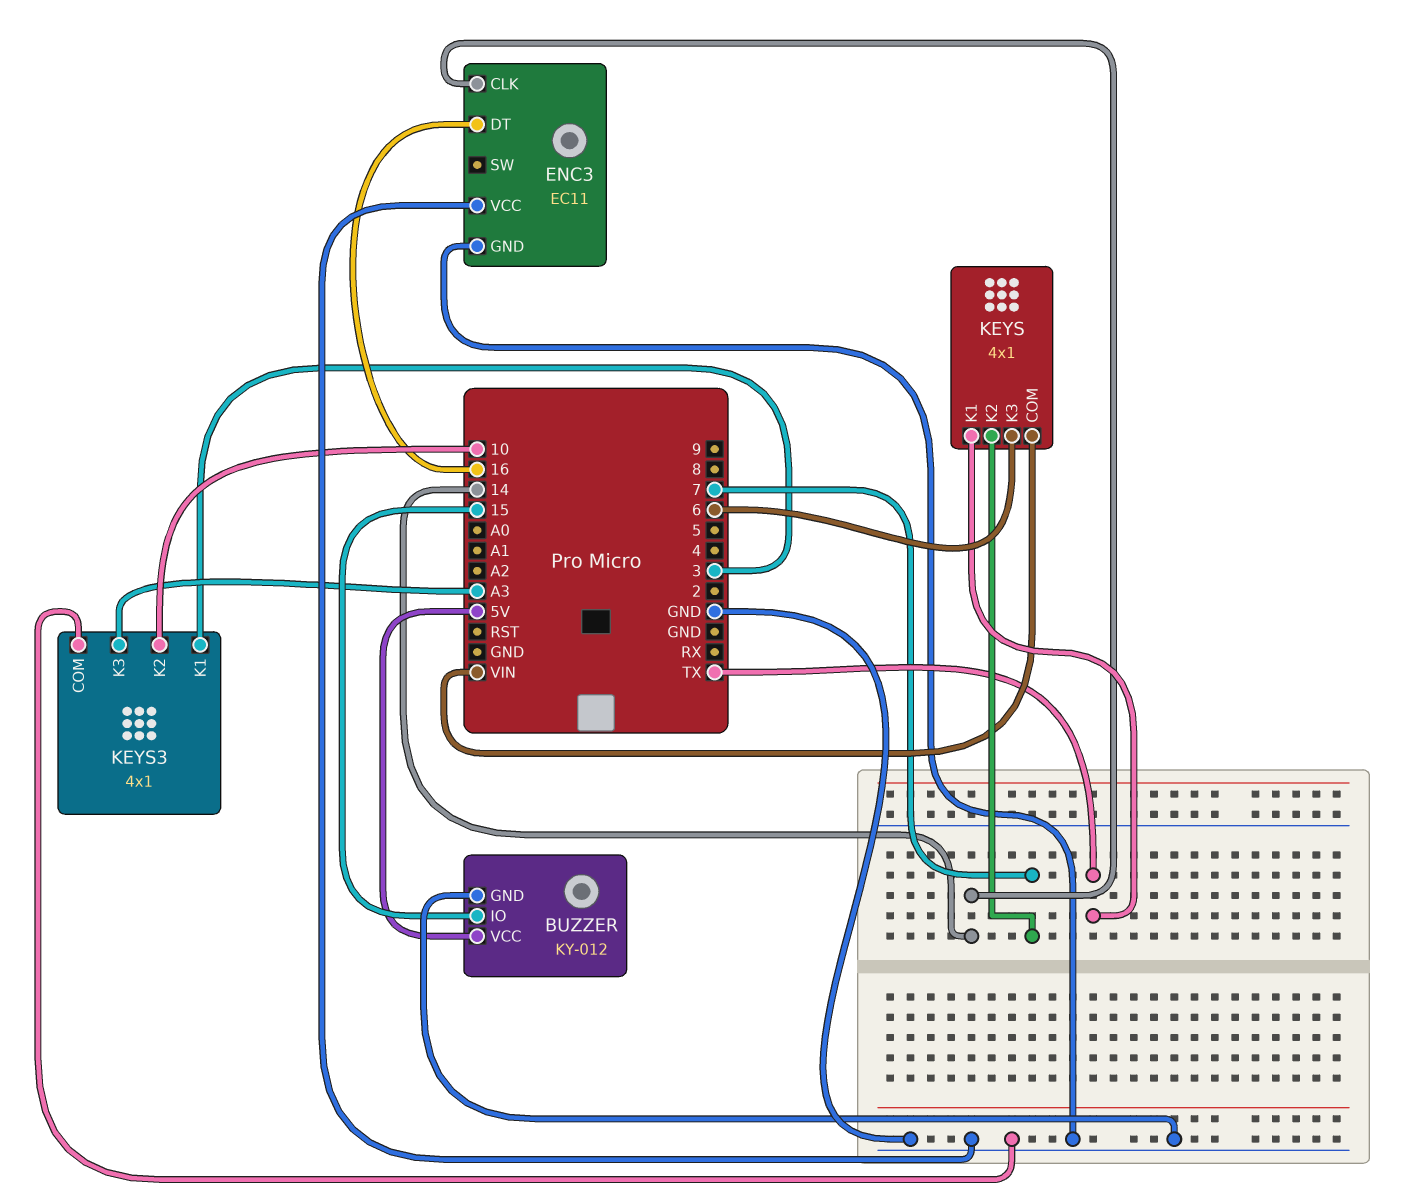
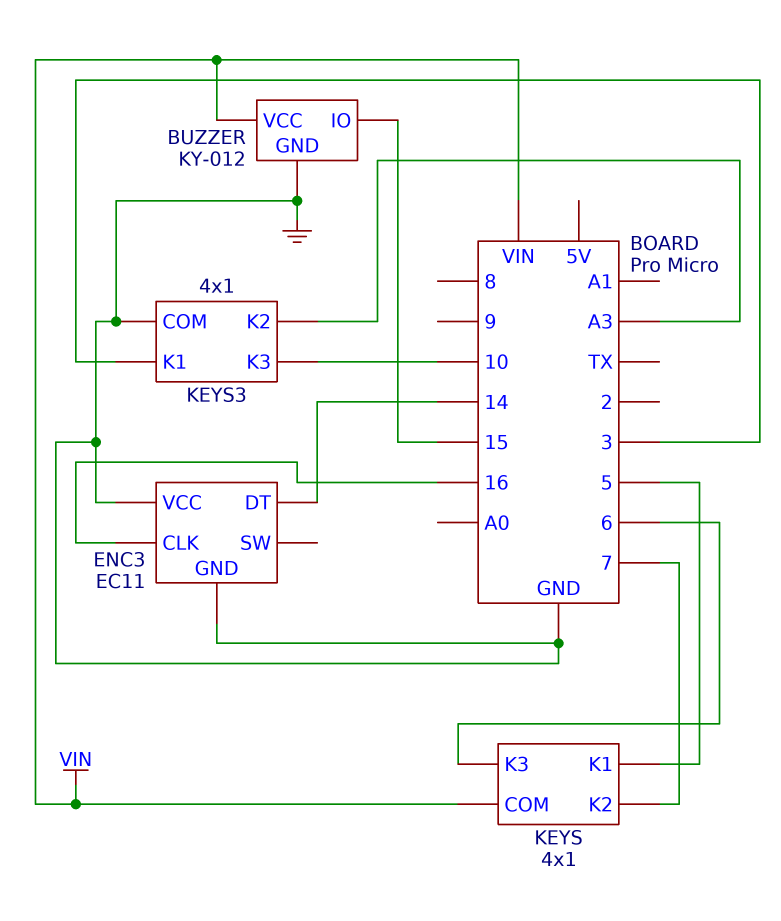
BUZZER pin VCC: 5V -> VIN
ENC3 pin CLK: 14 -> 16
ENC3 pin DT: 16 -> 14
KEYS pin K1: TX -> 5
KEYS3 pin K2: 10 -> A3
KEYS3 pin K3: A3 -> 10

